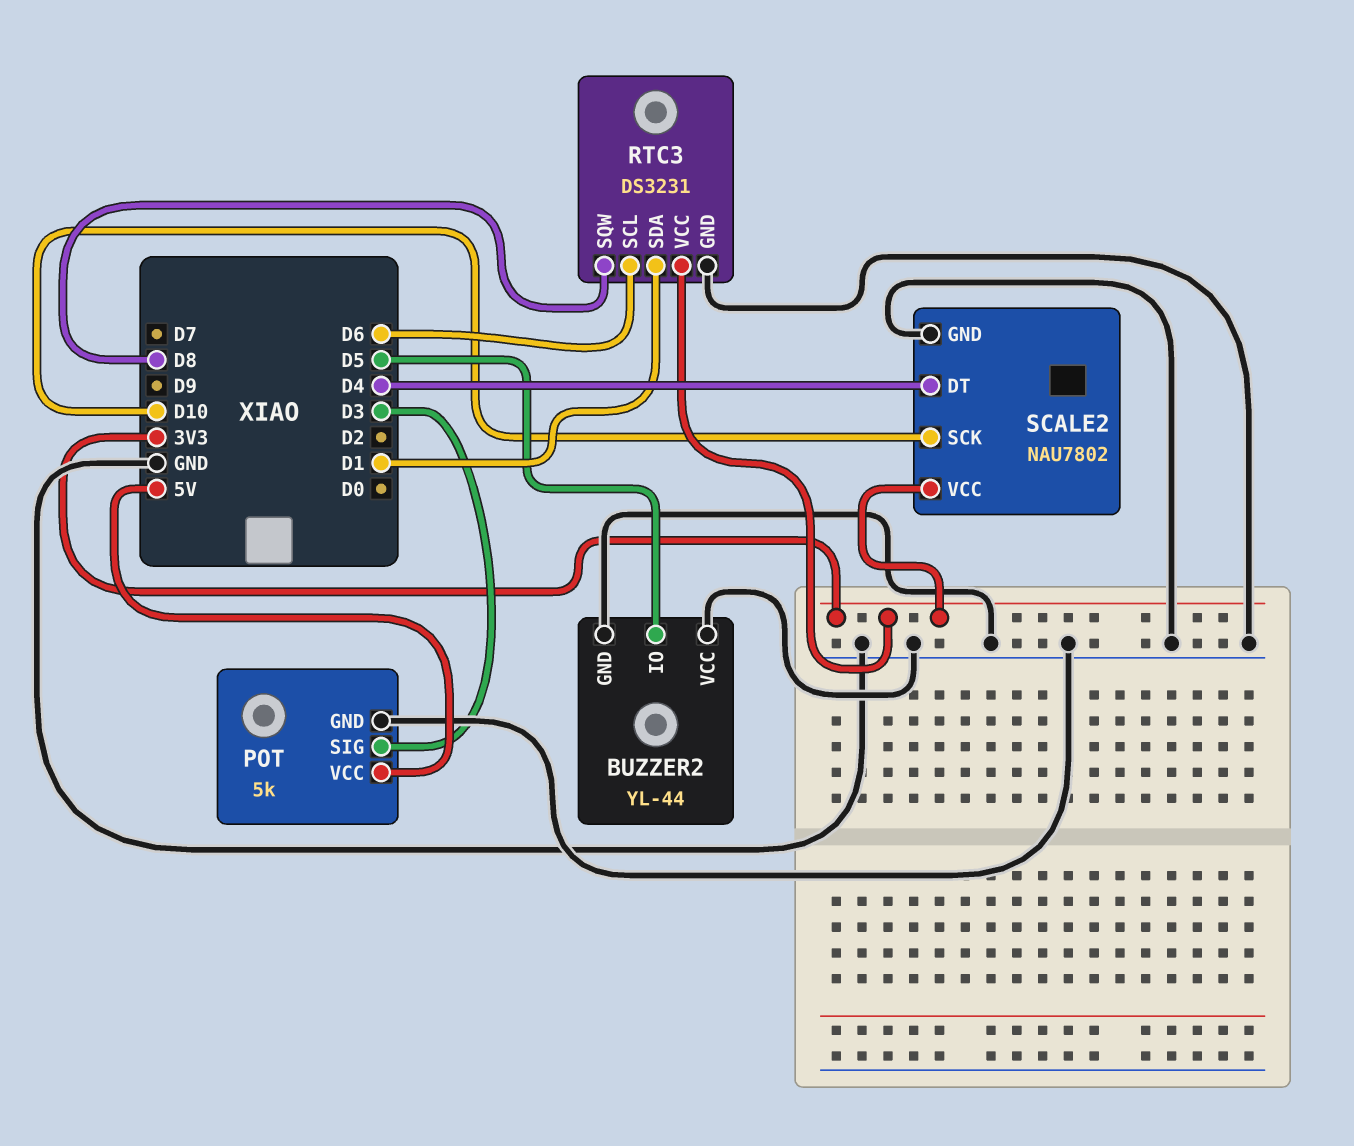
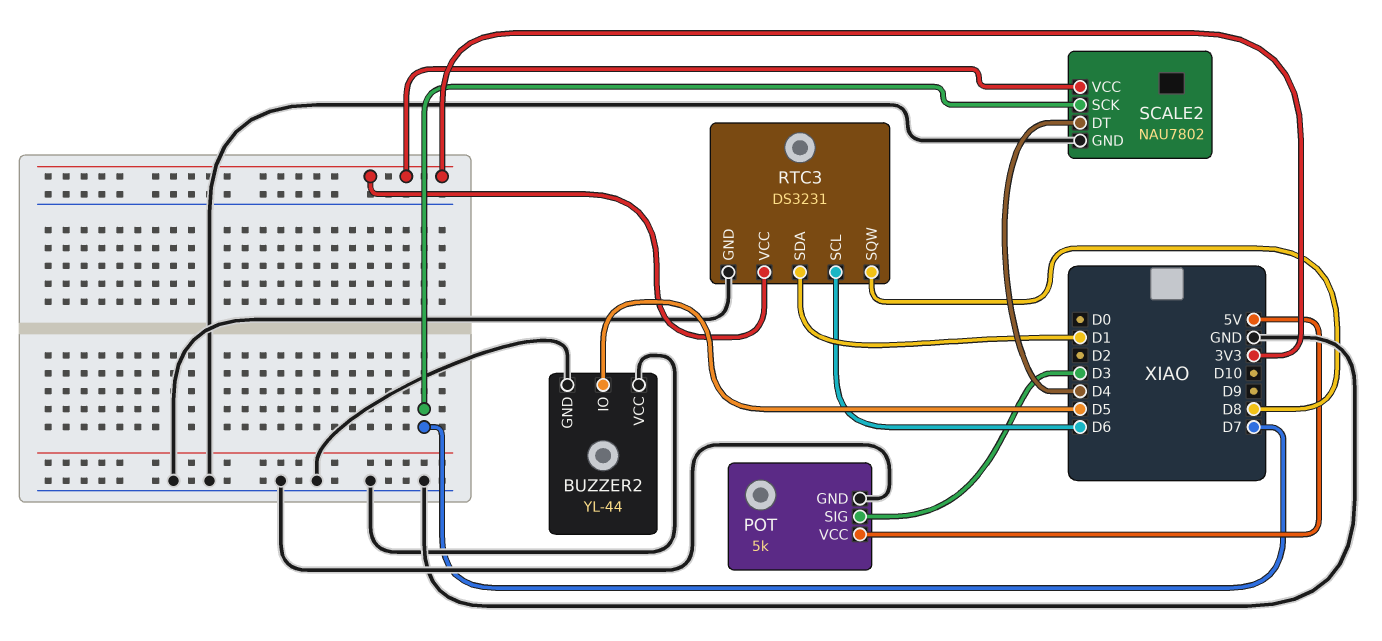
SCALE2 pin SCK: D10 -> D7

